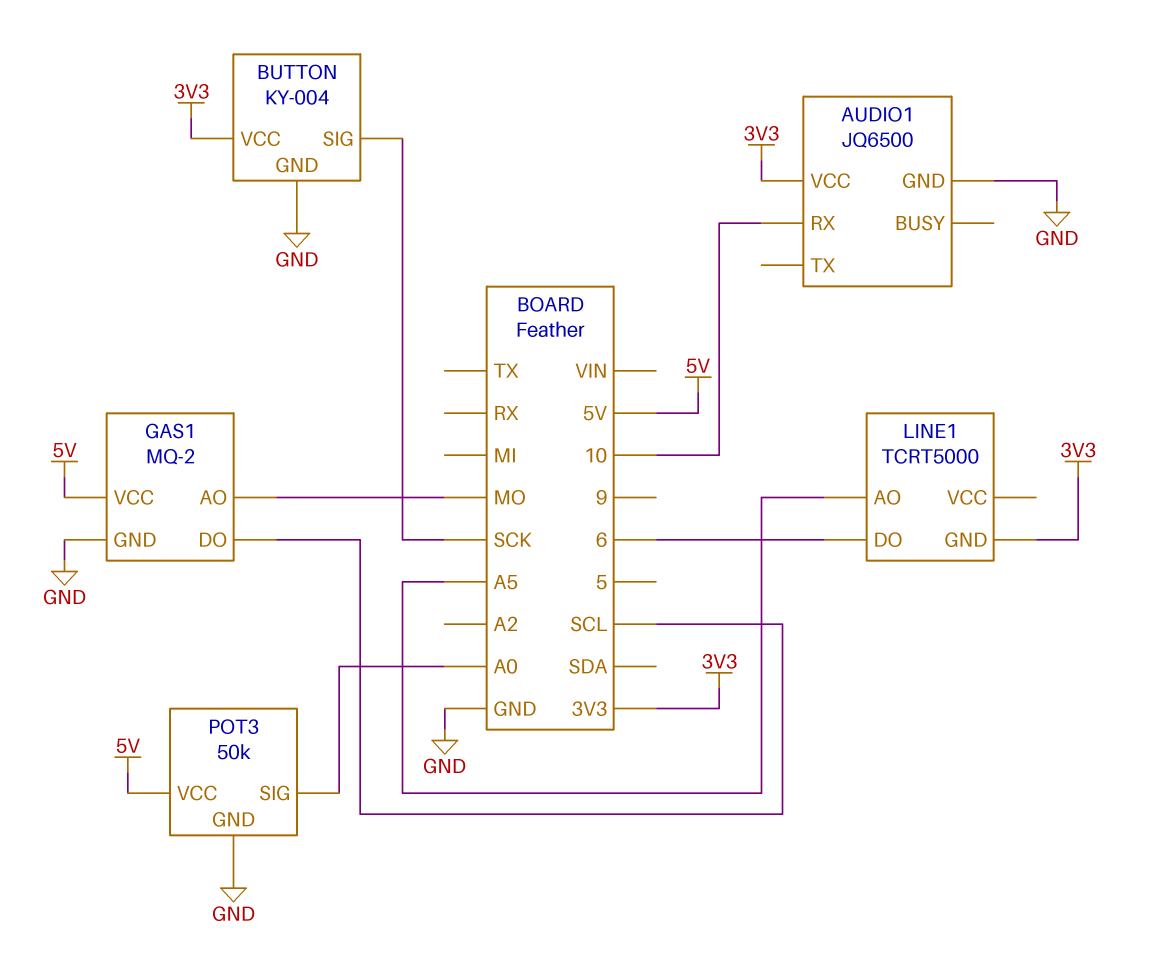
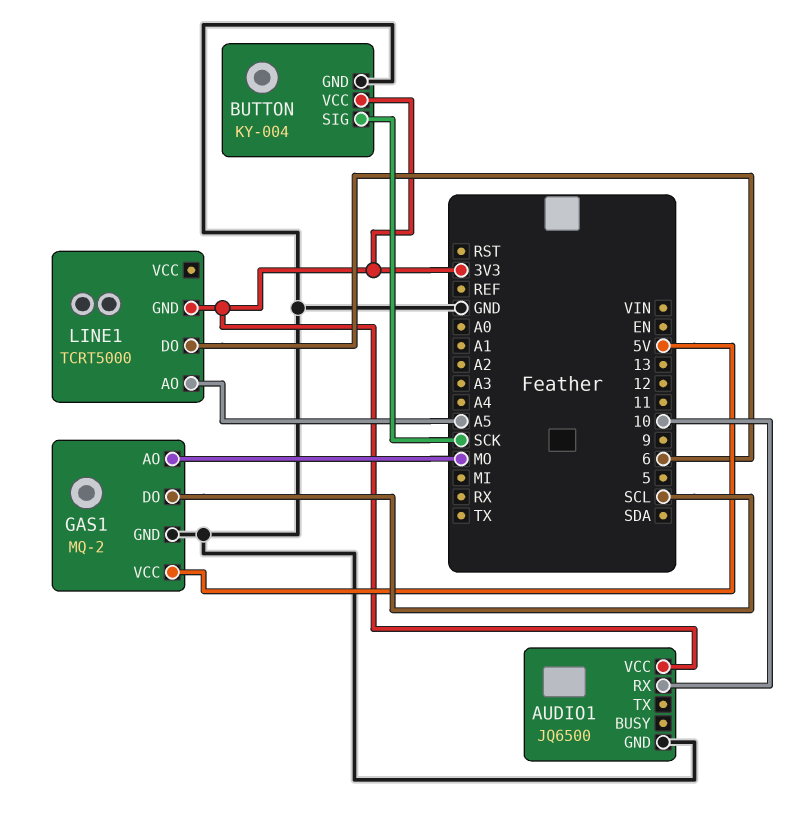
POT3: 50k -> none
POT3 pin GND: GND -> none
POT3 pin SIG: A0 -> none
POT3 pin VCC: 5V -> none

